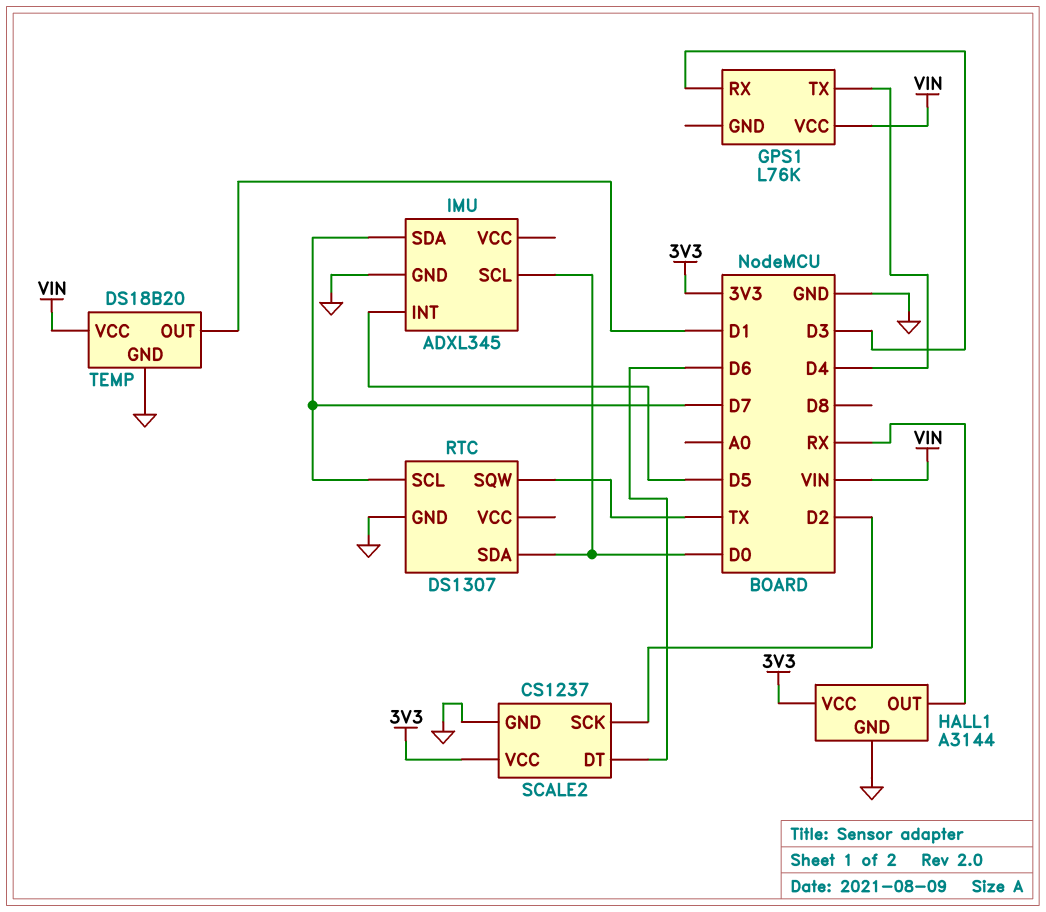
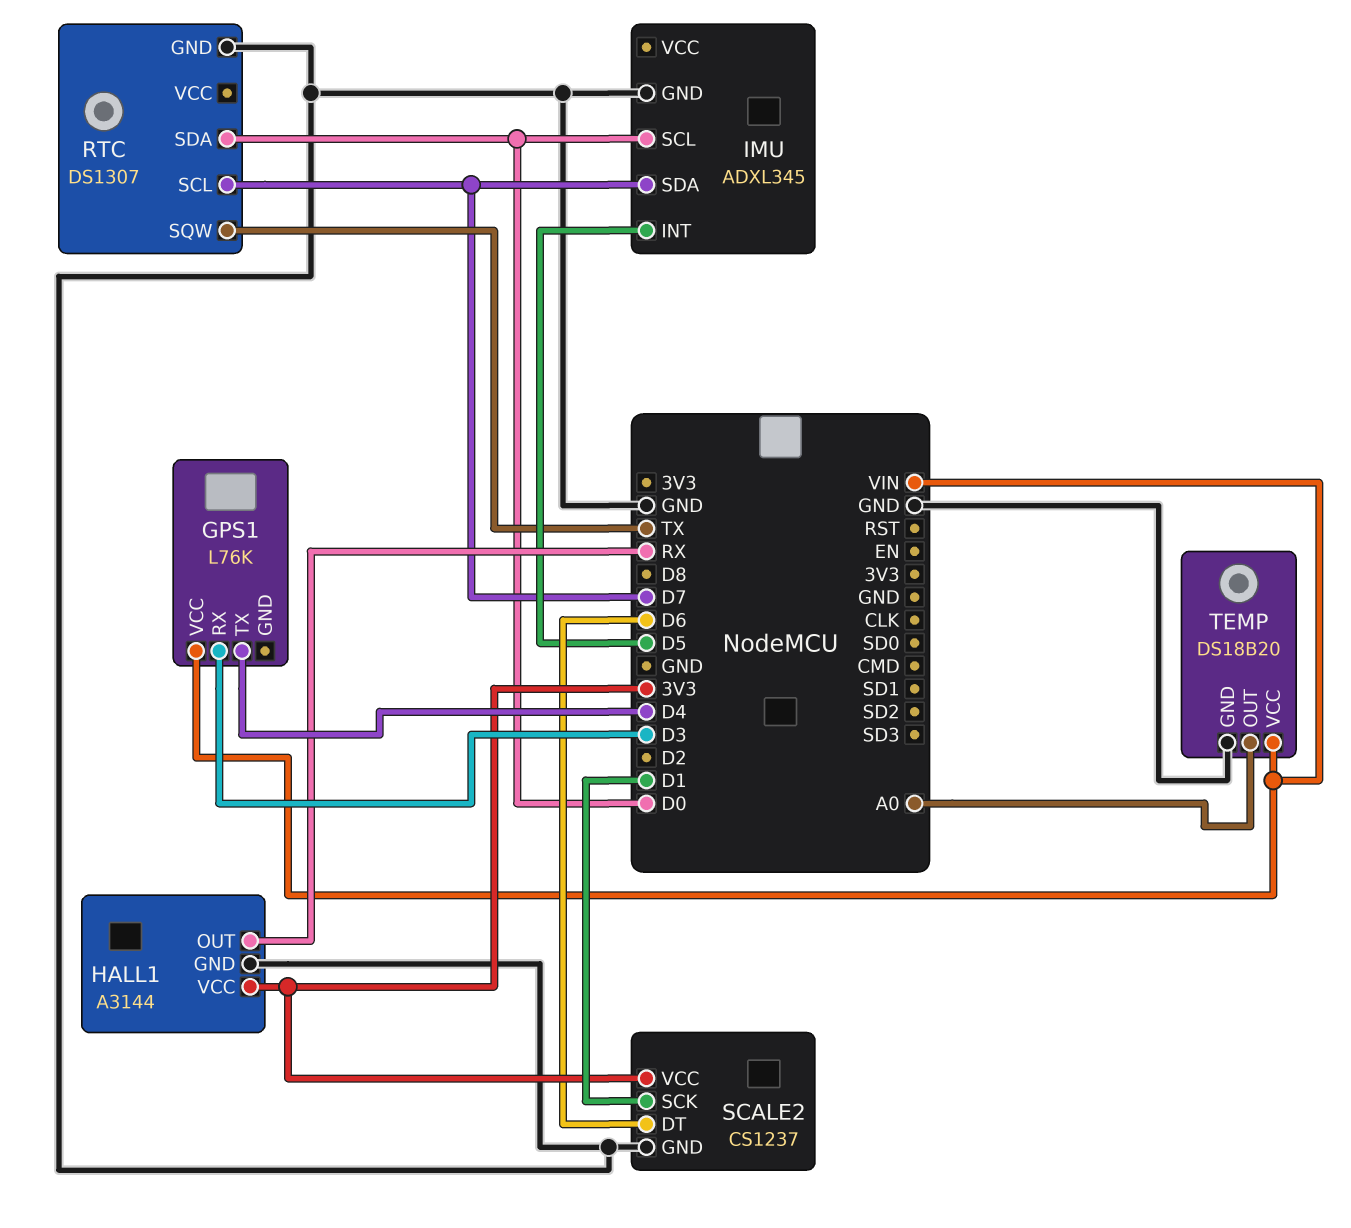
SCALE2 pin SCK: D2 -> D1
TEMP pin OUT: D1 -> A0

